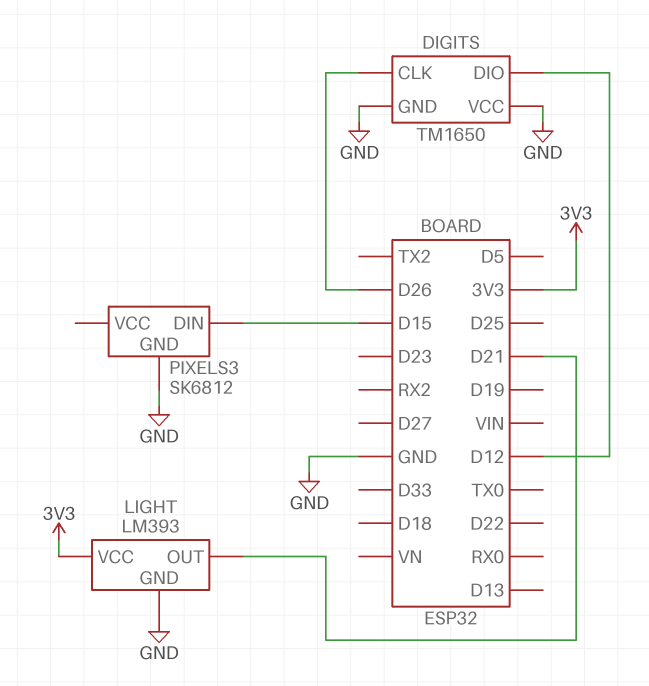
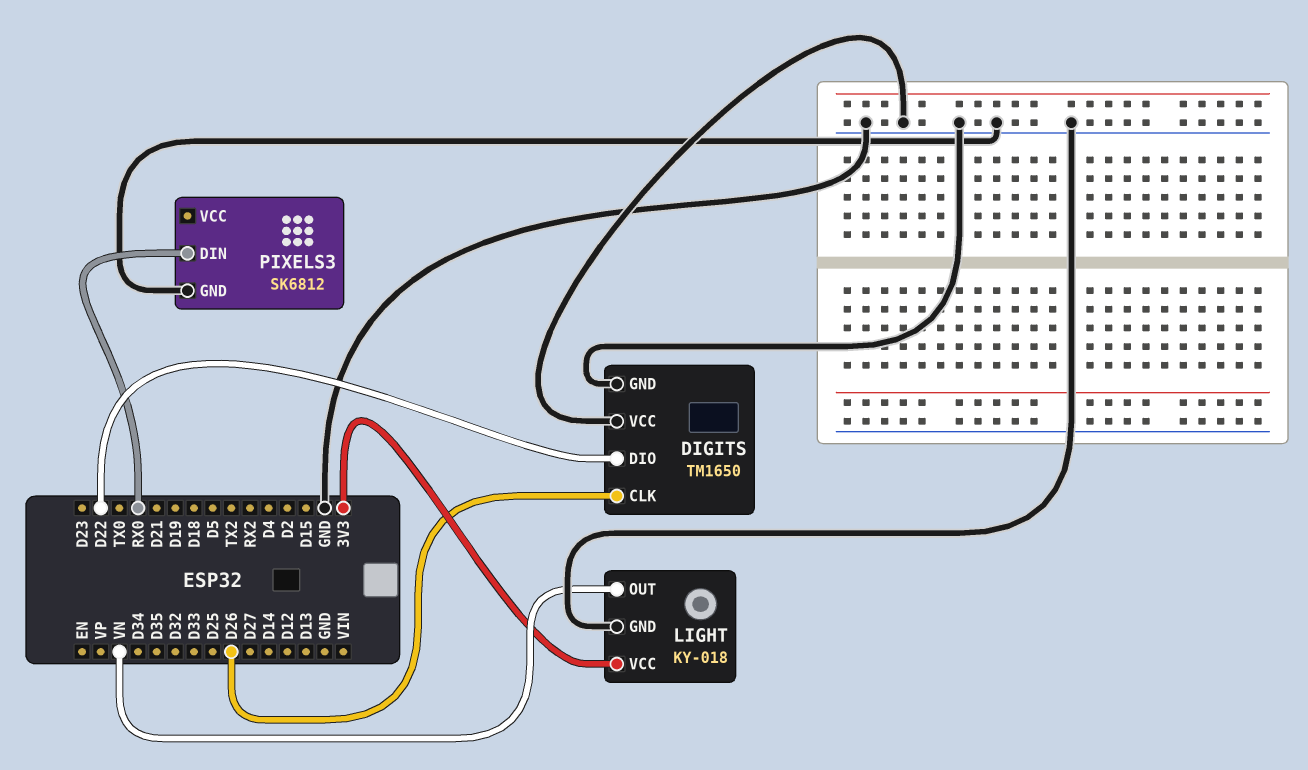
DIGITS pin DIO: D12 -> D22
LIGHT: LM393 -> KY-018
LIGHT pin OUT: D21 -> VN
PIXELS3 pin DIN: D15 -> RX0

